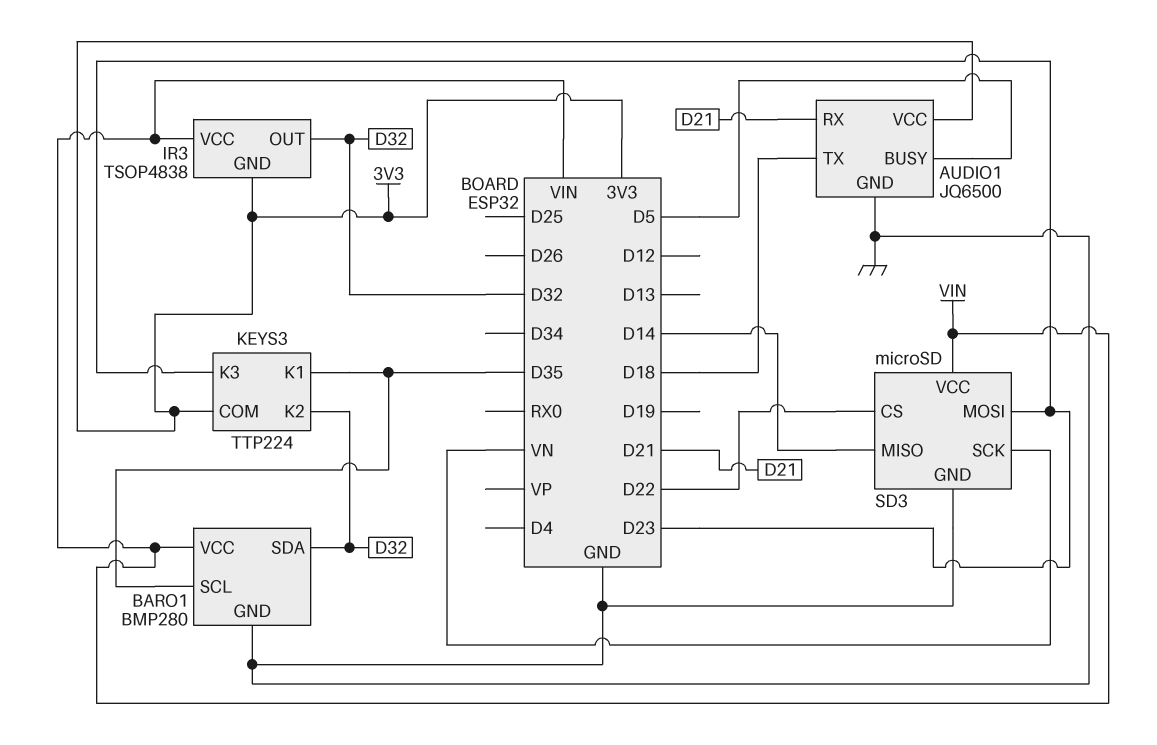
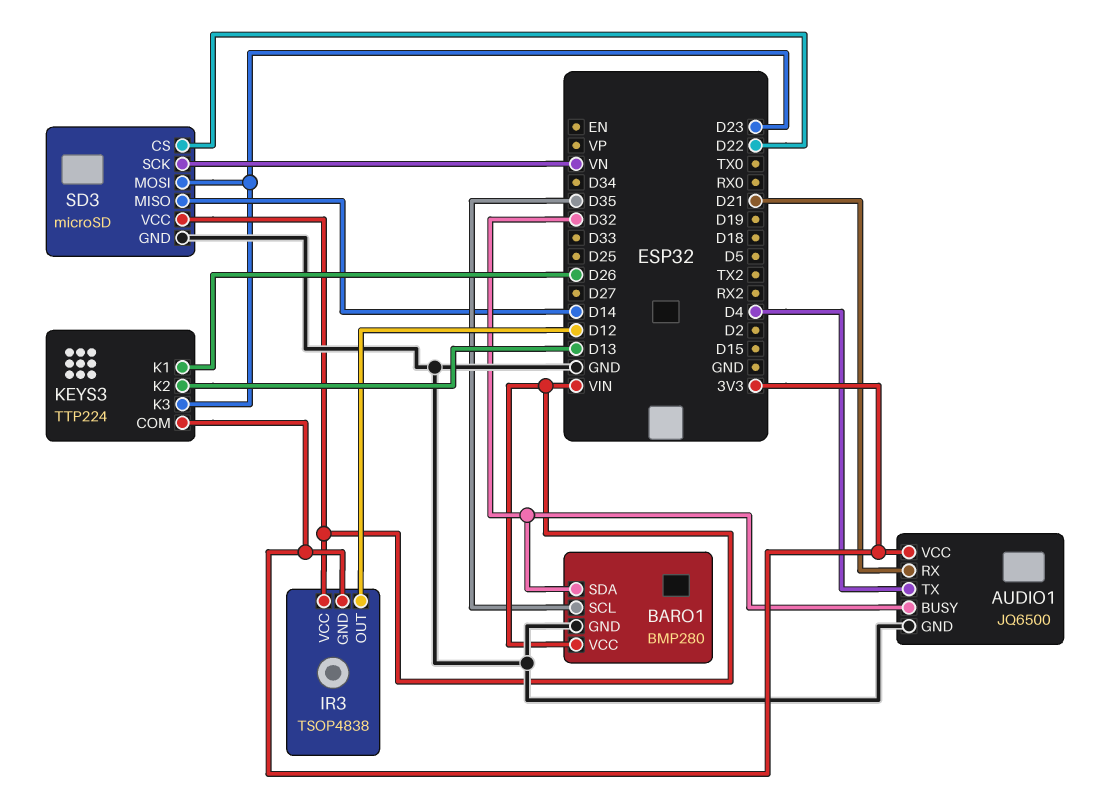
AUDIO1 pin BUSY: D5 -> D32
AUDIO1 pin TX: D18 -> D4
IR3 pin OUT: D32 -> D12
KEYS3 pin K1: D35 -> D26
KEYS3 pin K2: D32 -> D13

